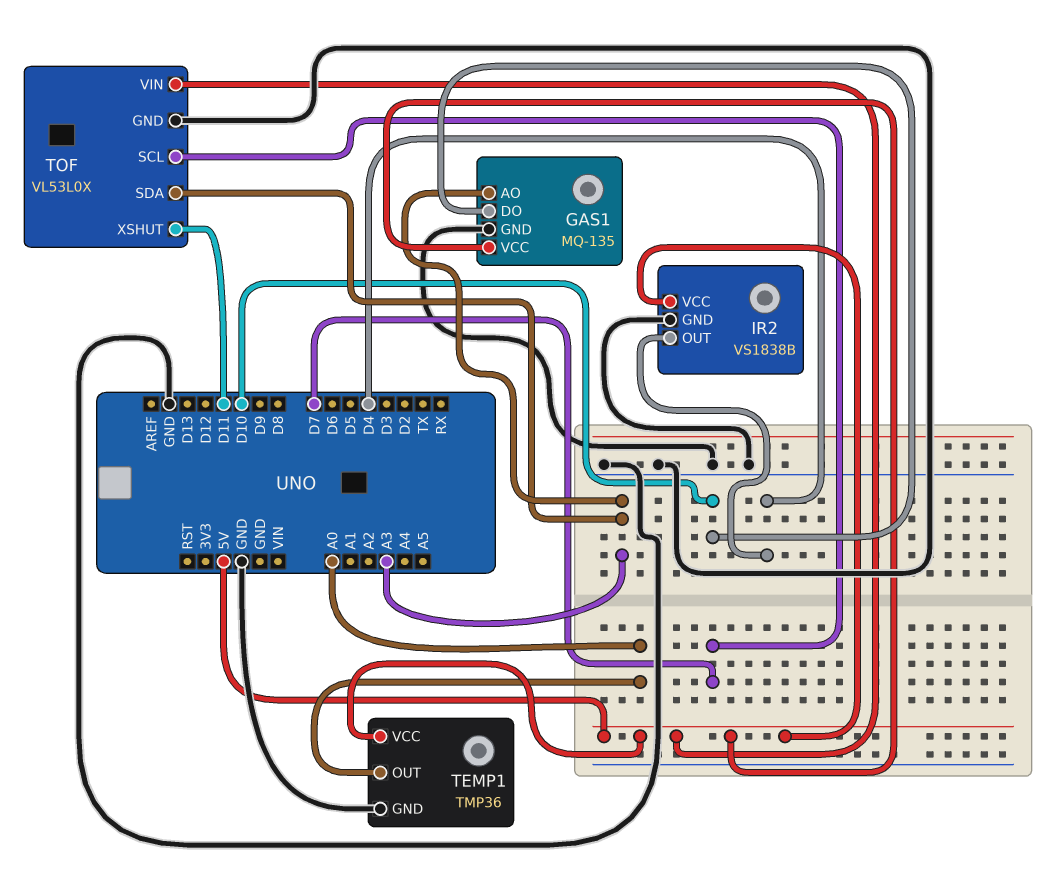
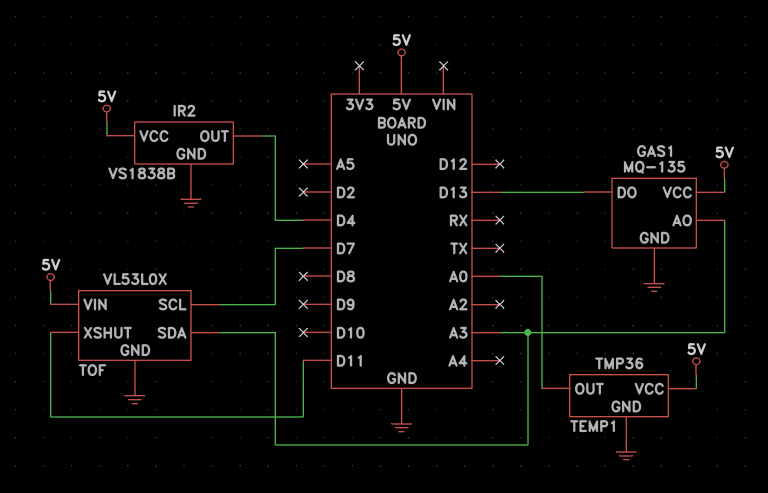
GAS1 pin DO: D10 -> D13

